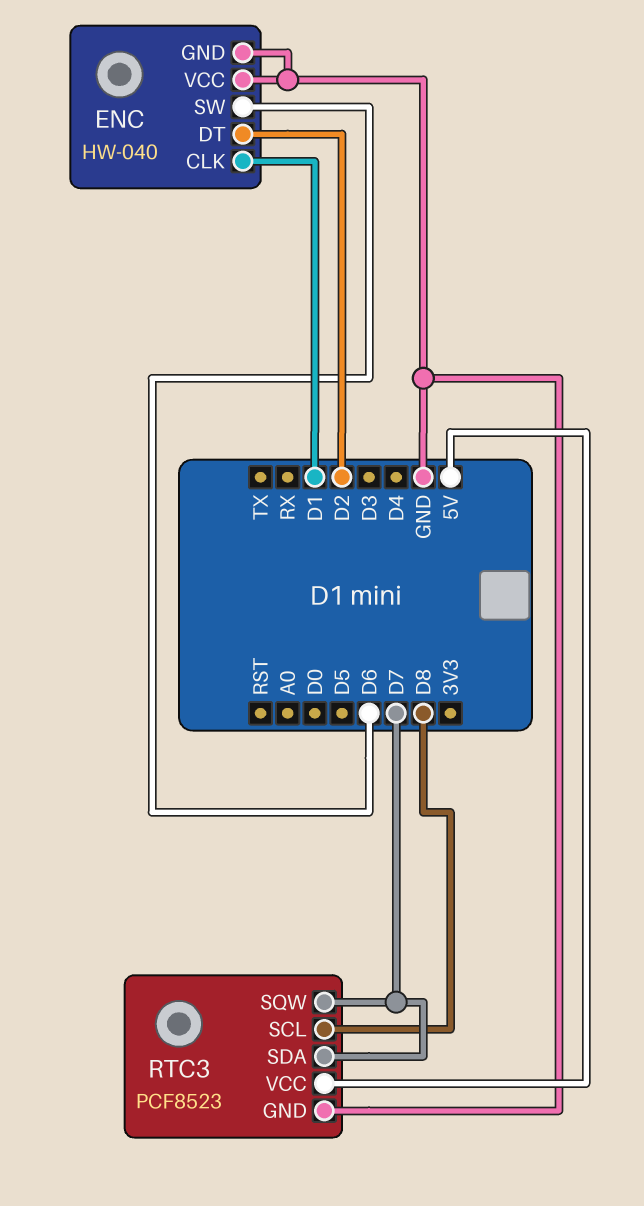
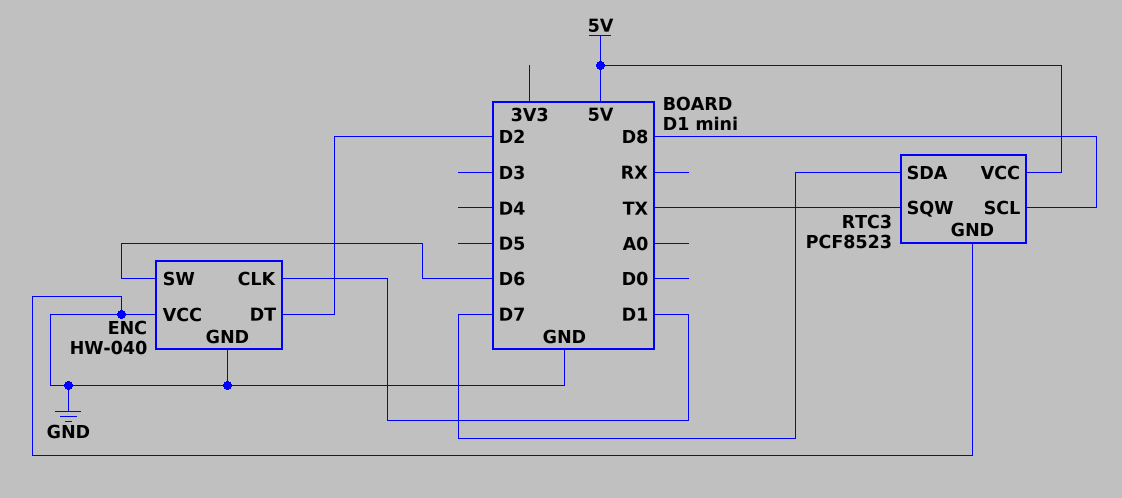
RTC3 pin SQW: D7 -> TX

